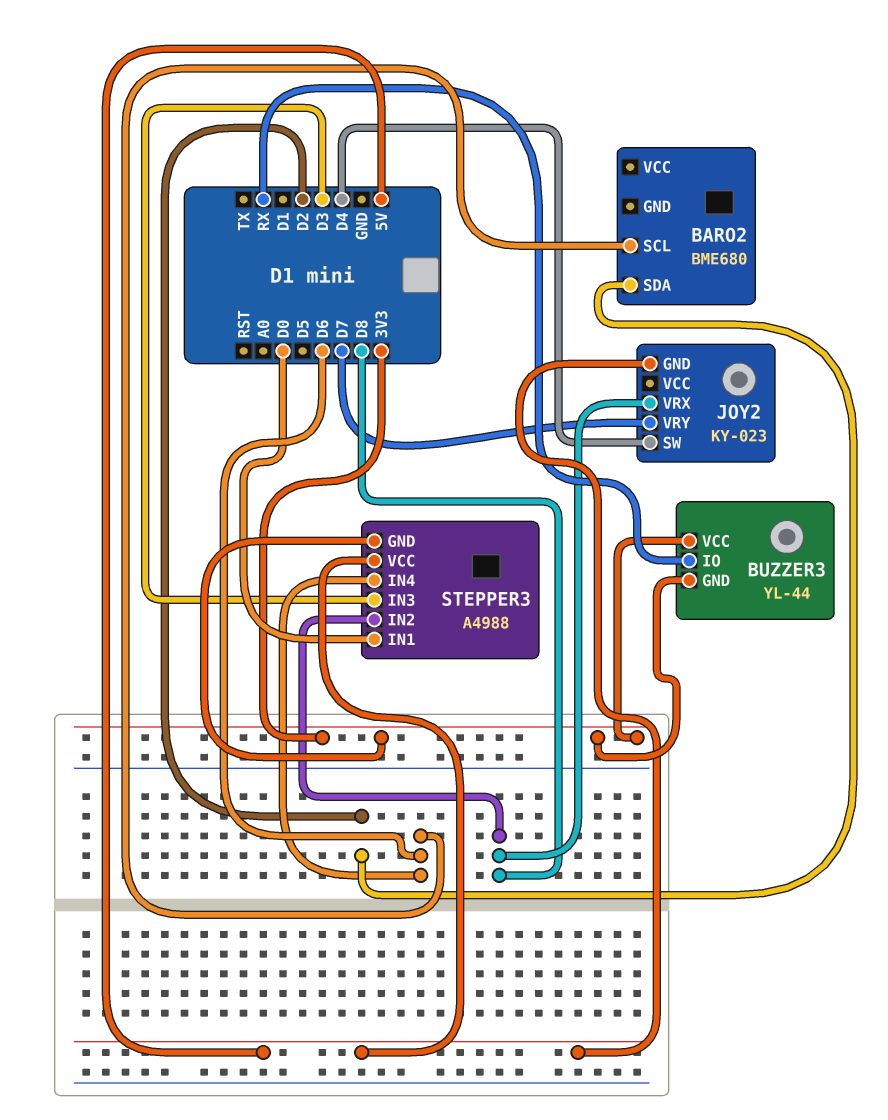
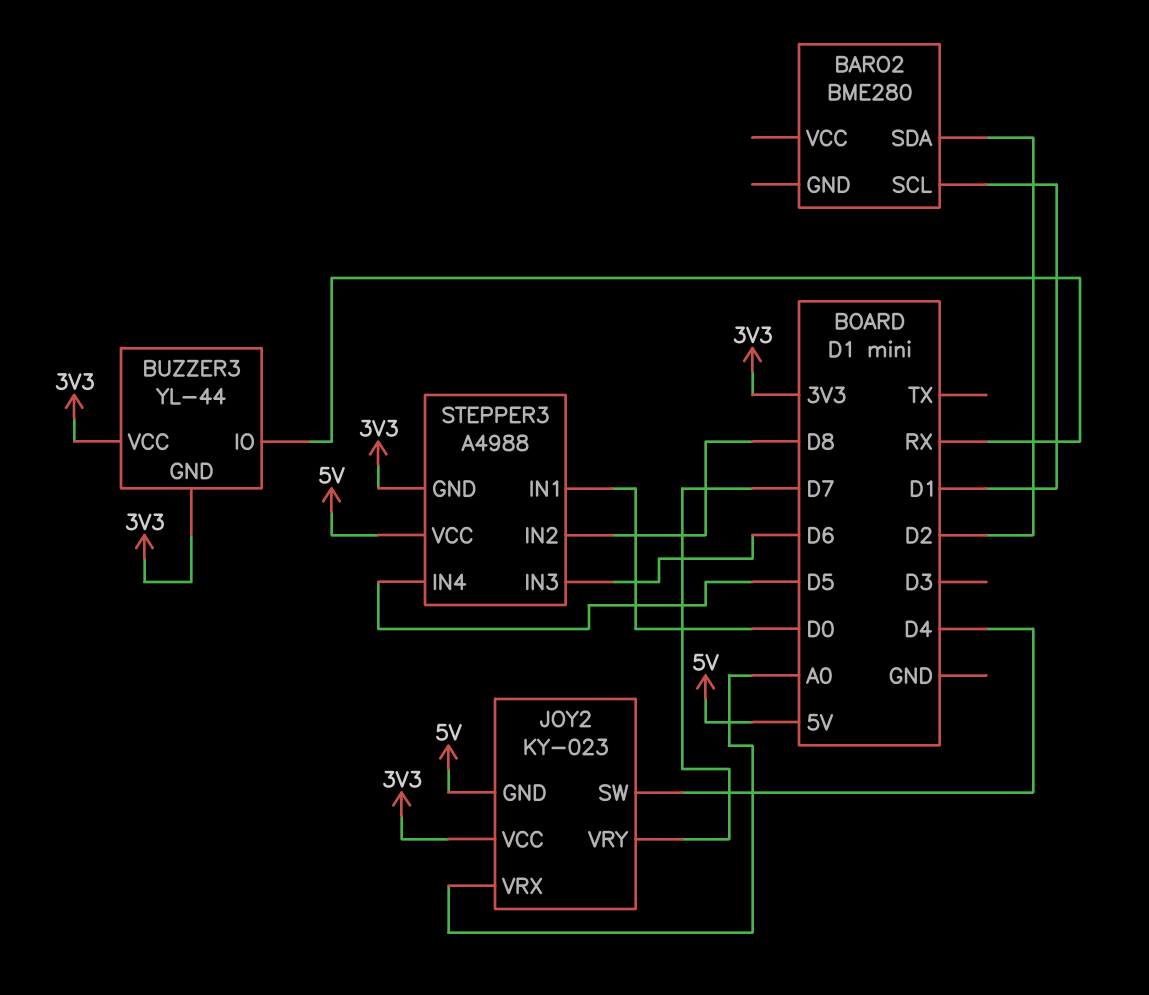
BARO2: BME680 -> BME280
BARO2 pin SCL: D6 -> D1
JOY2 pin VCC: none -> 3V3
JOY2 pin VRX: D8 -> A0
STEPPER3 pin IN3: D3 -> D6
STEPPER3 pin IN4: D6 -> D5

